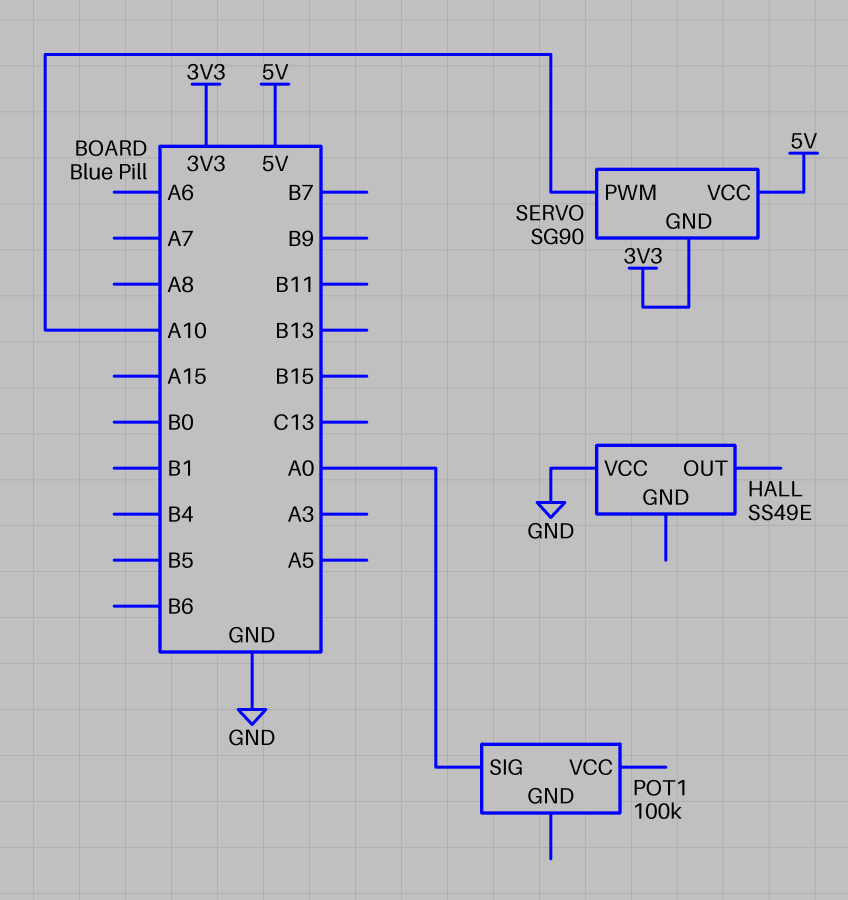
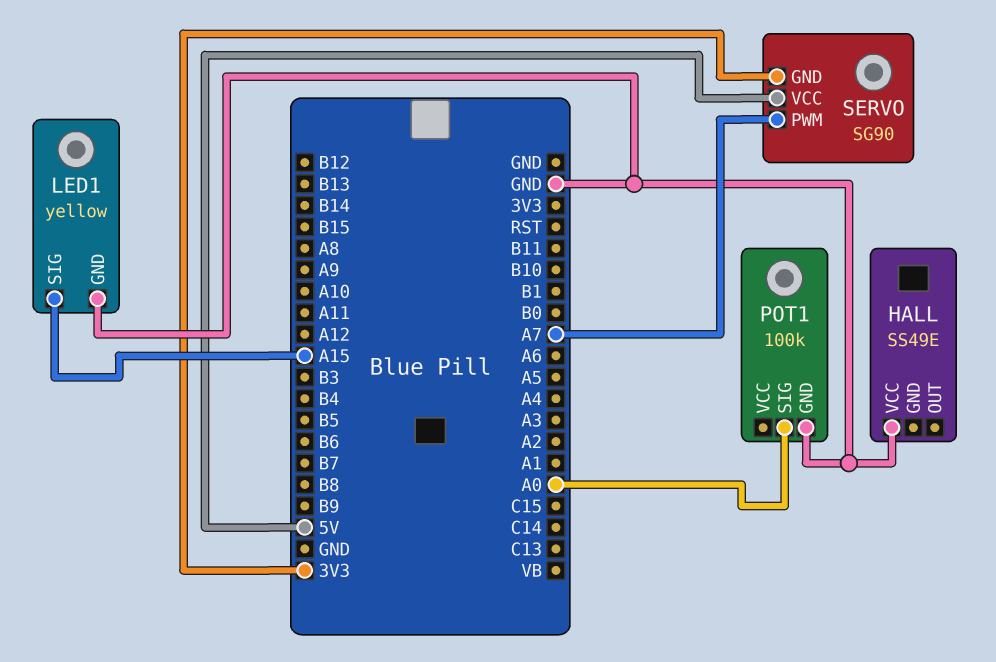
LED1: none -> yellow
LED1 pin GND: none -> GND
LED1 pin SIG: none -> A15
POT1 pin GND: none -> GND
SERVO pin PWM: A10 -> A7

